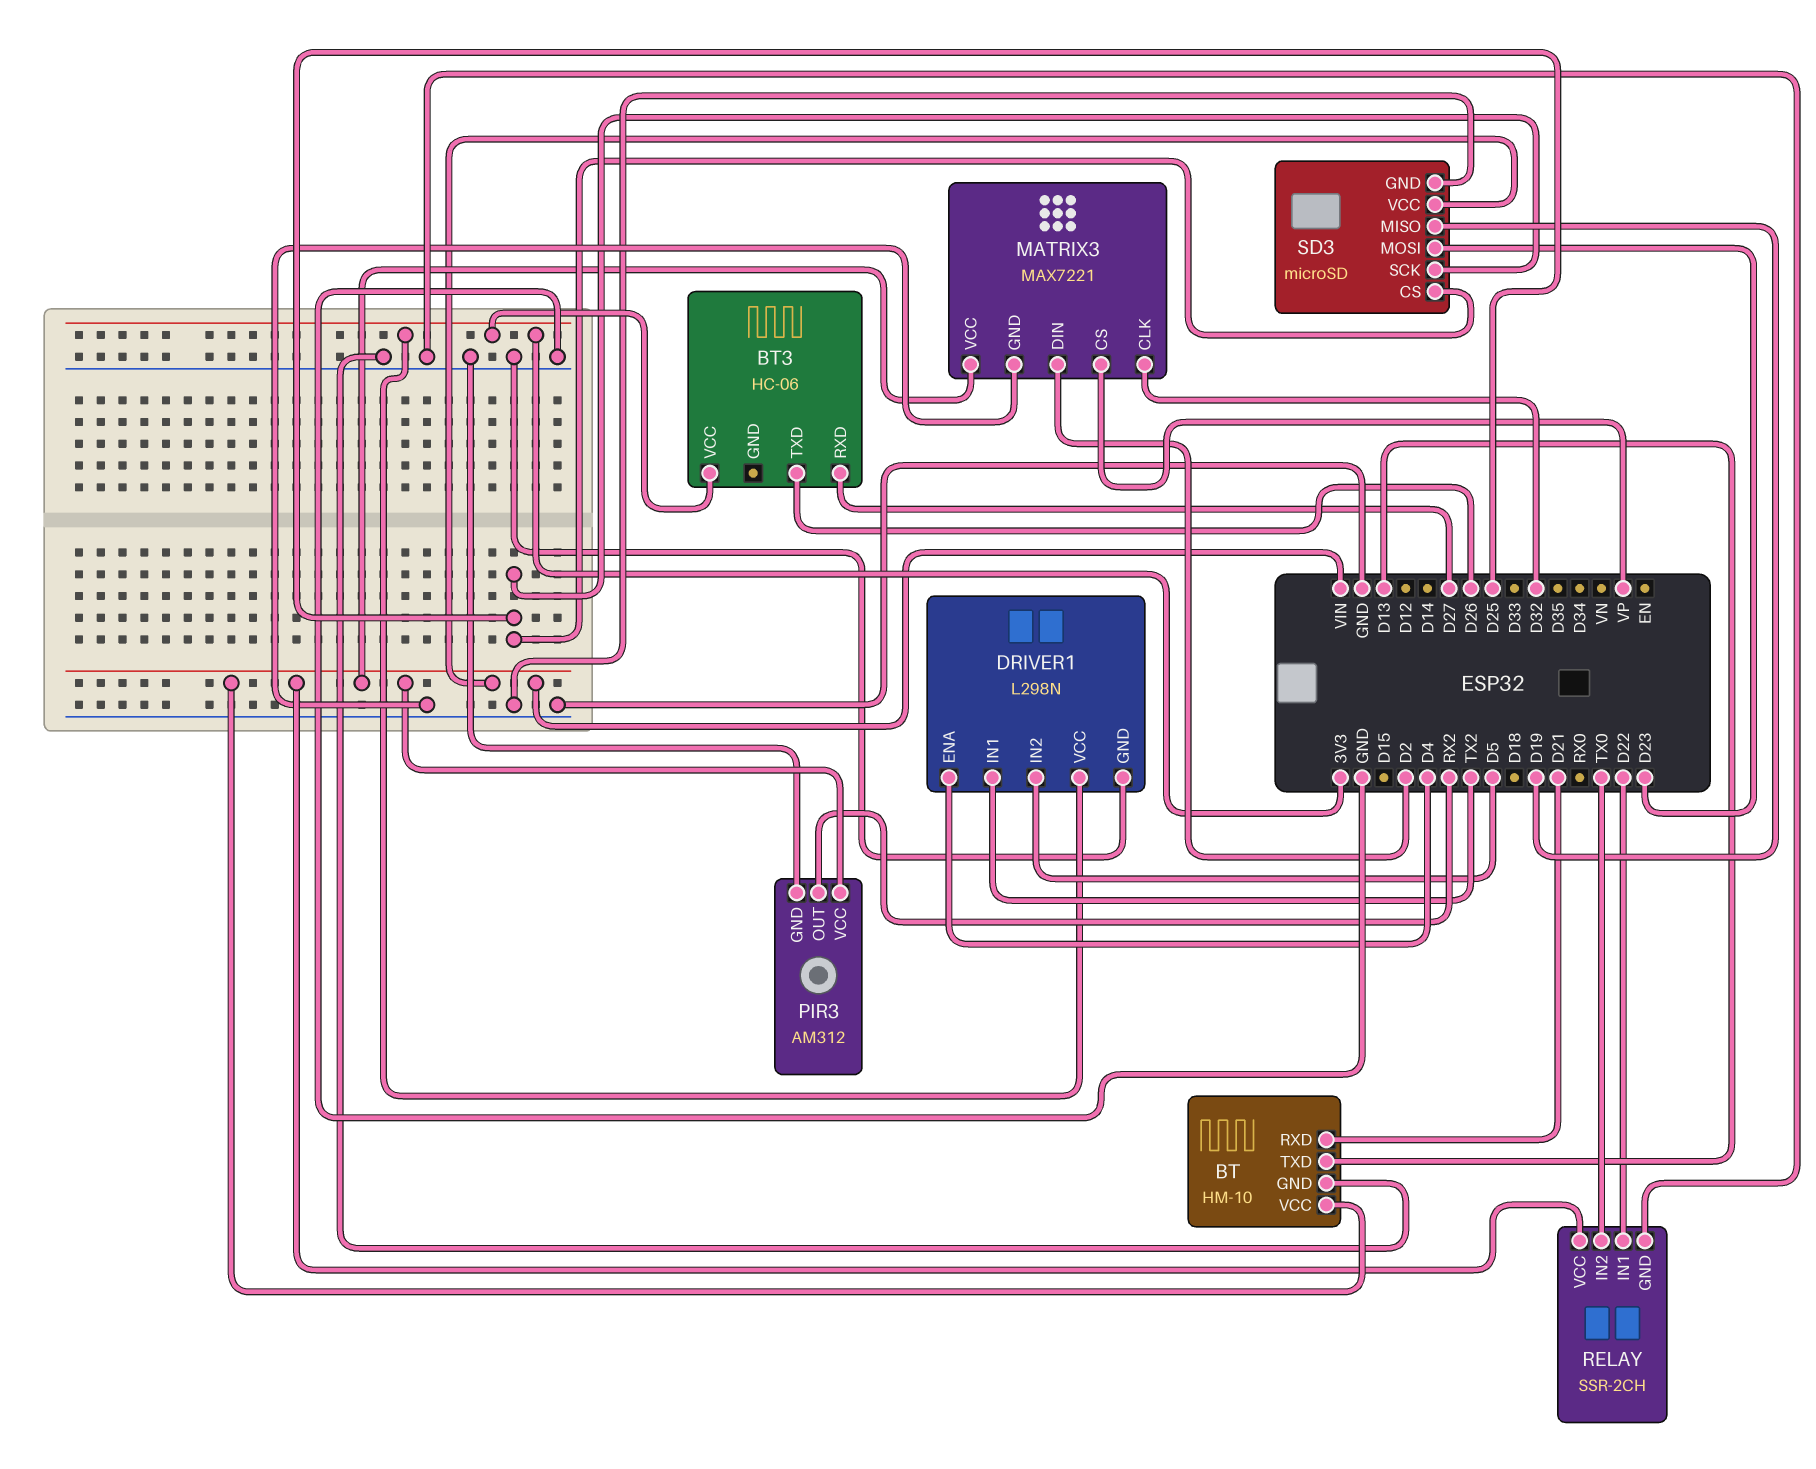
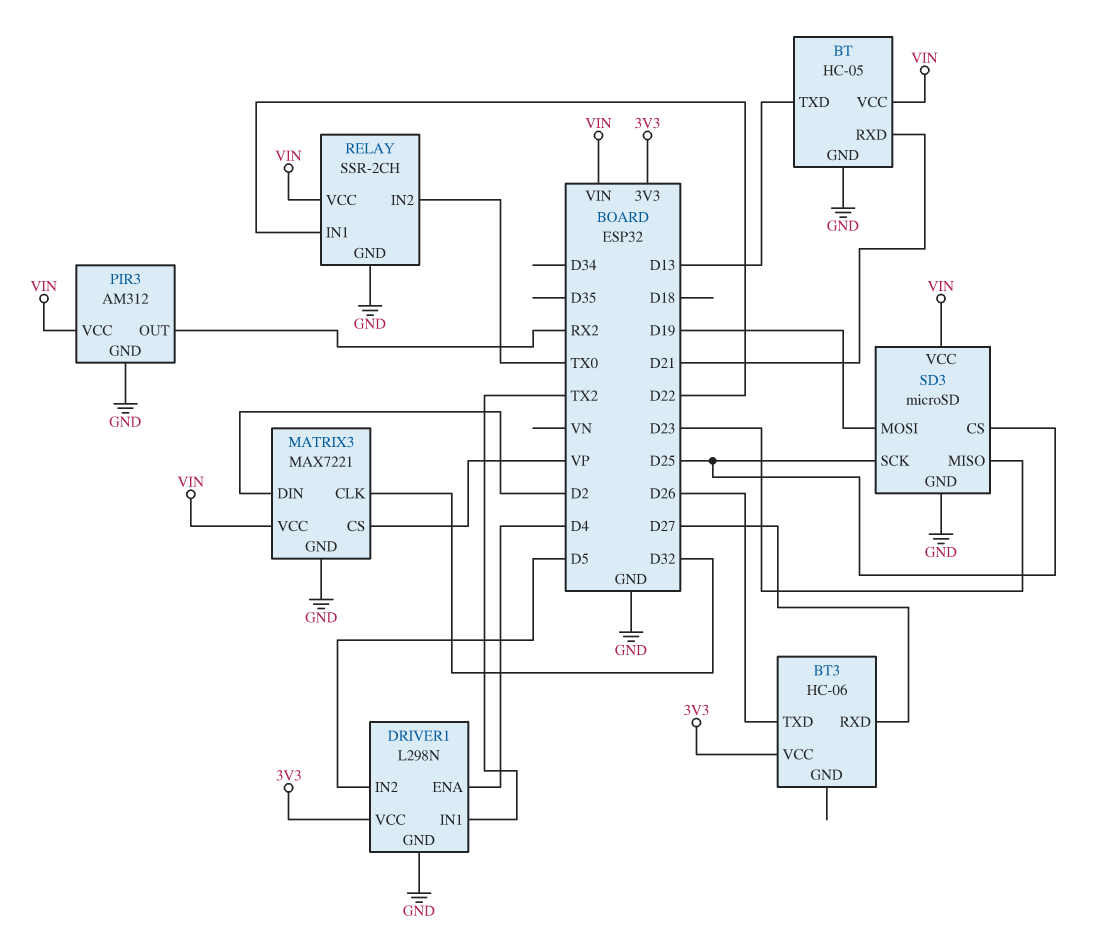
BT: HM-10 -> HC-05
SD3 pin MISO: D19 -> D23
SD3 pin MOSI: D23 -> D19

